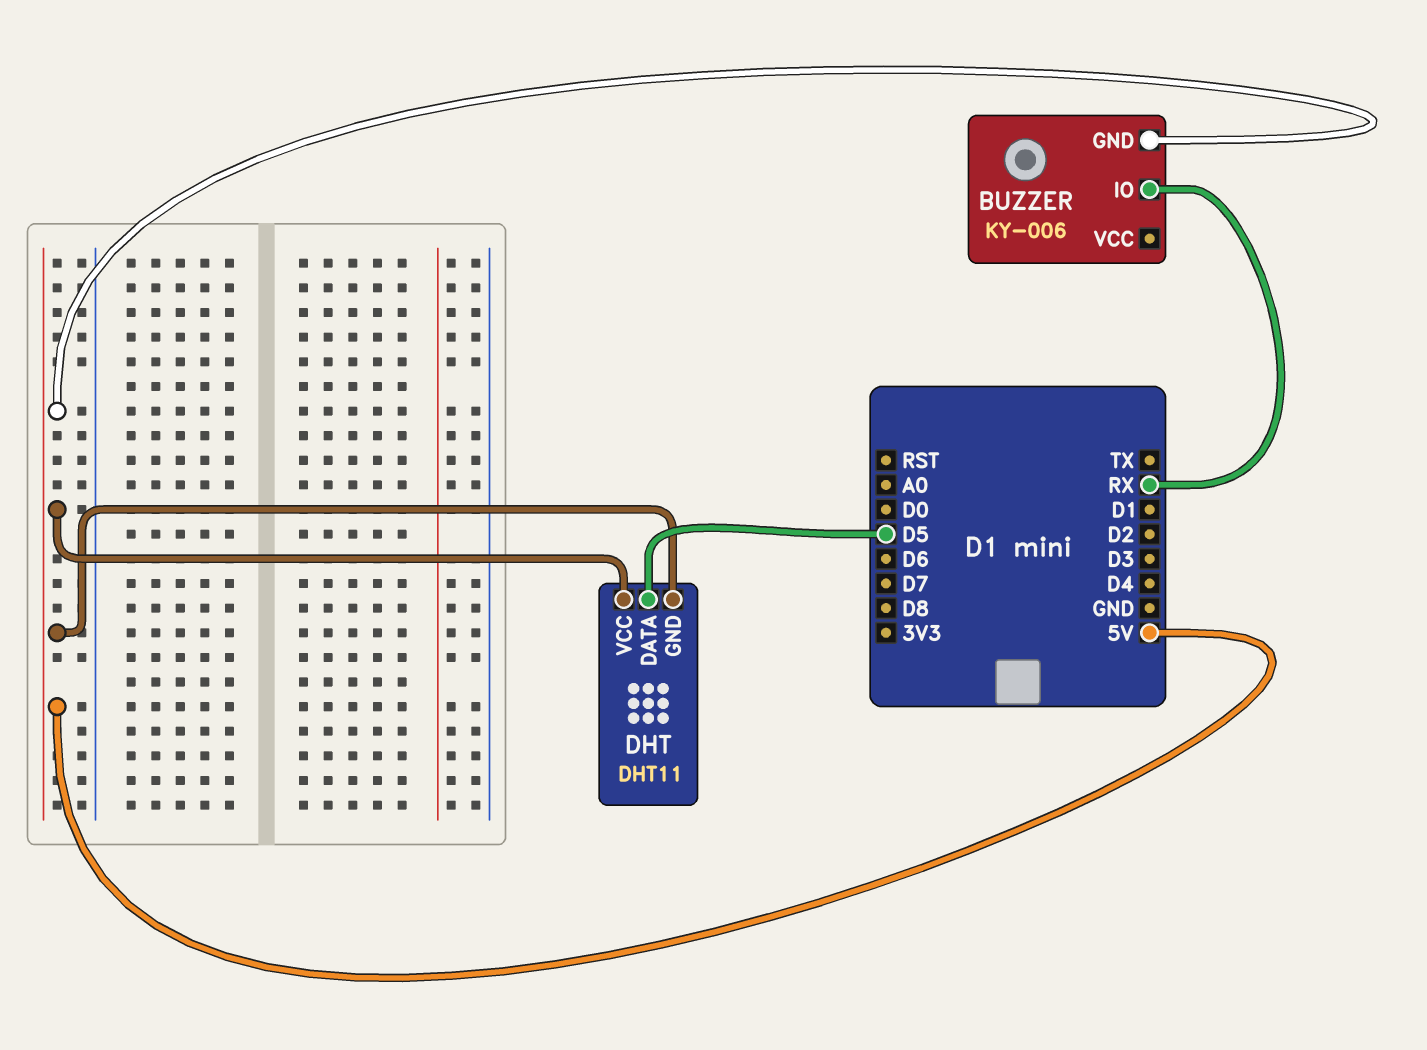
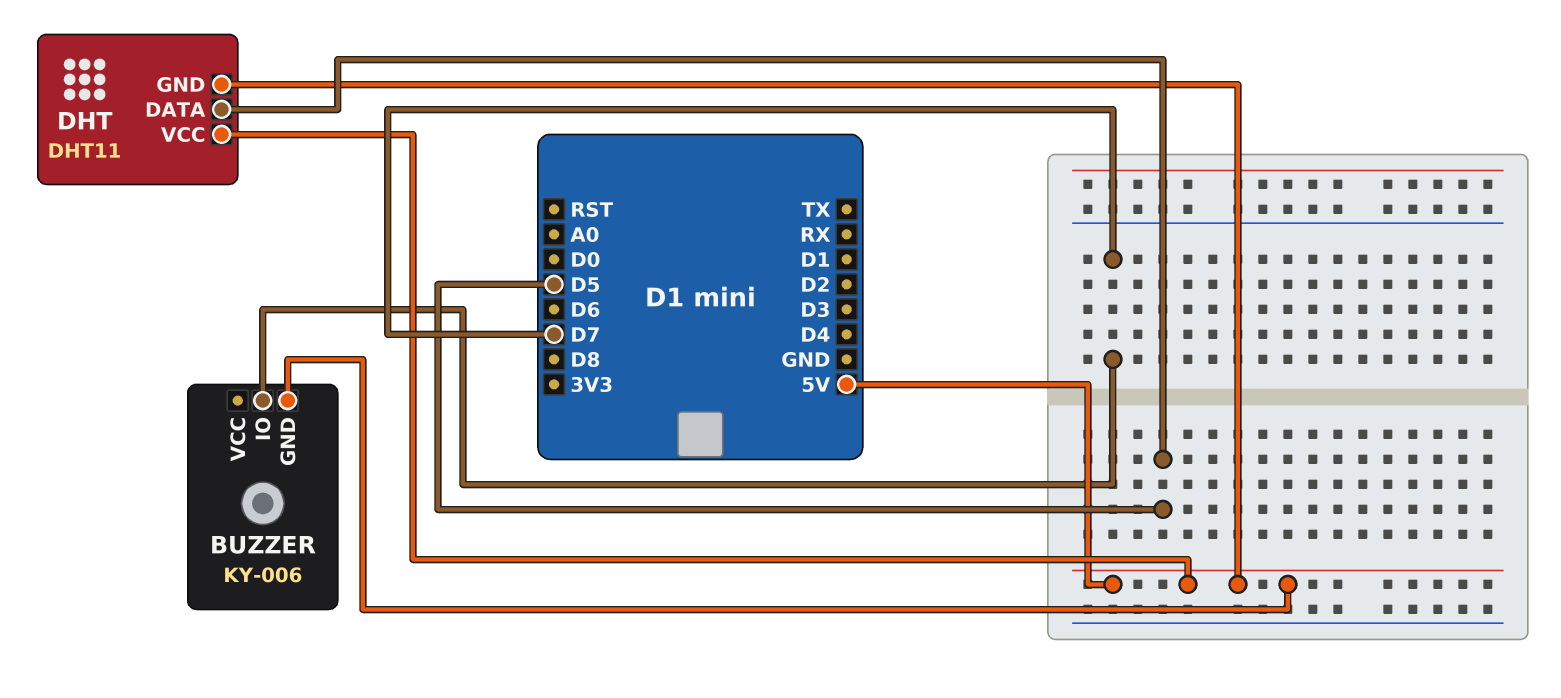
BUZZER pin IO: RX -> D7

